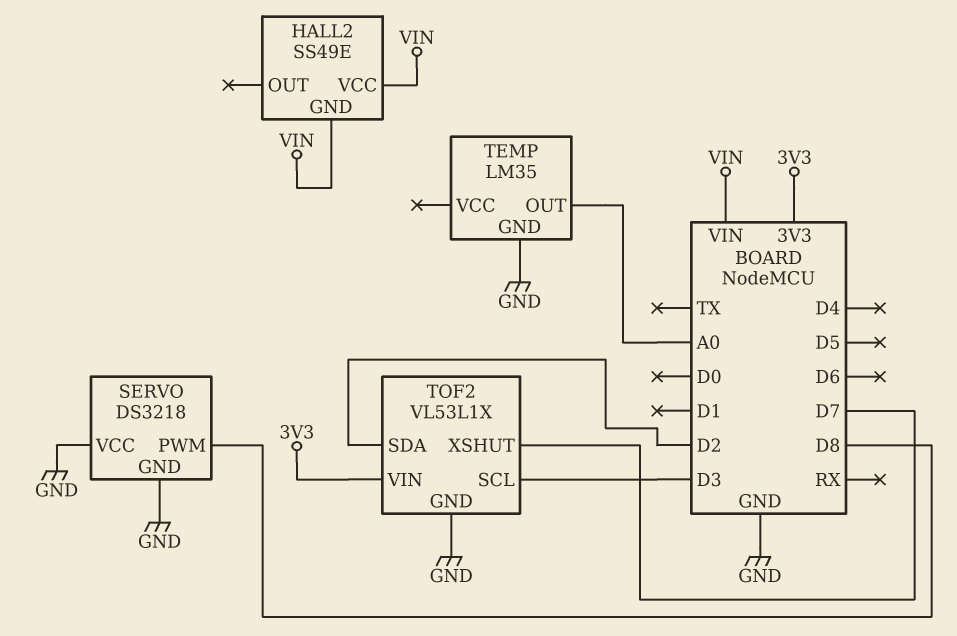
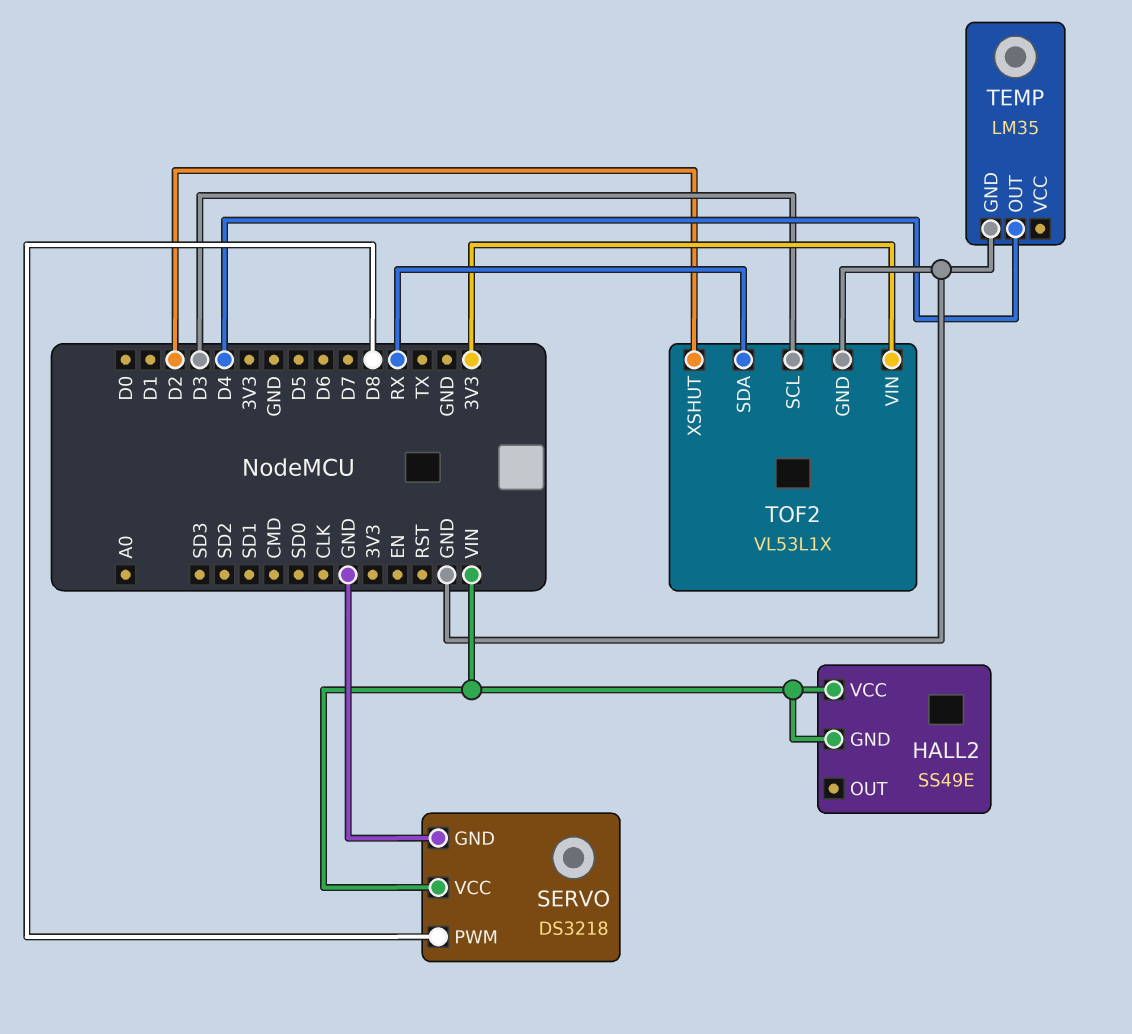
SERVO pin VCC: GND -> VIN
TEMP pin OUT: A0 -> D4
TOF2 pin SDA: D2 -> RX
TOF2 pin XSHUT: D7 -> D2

